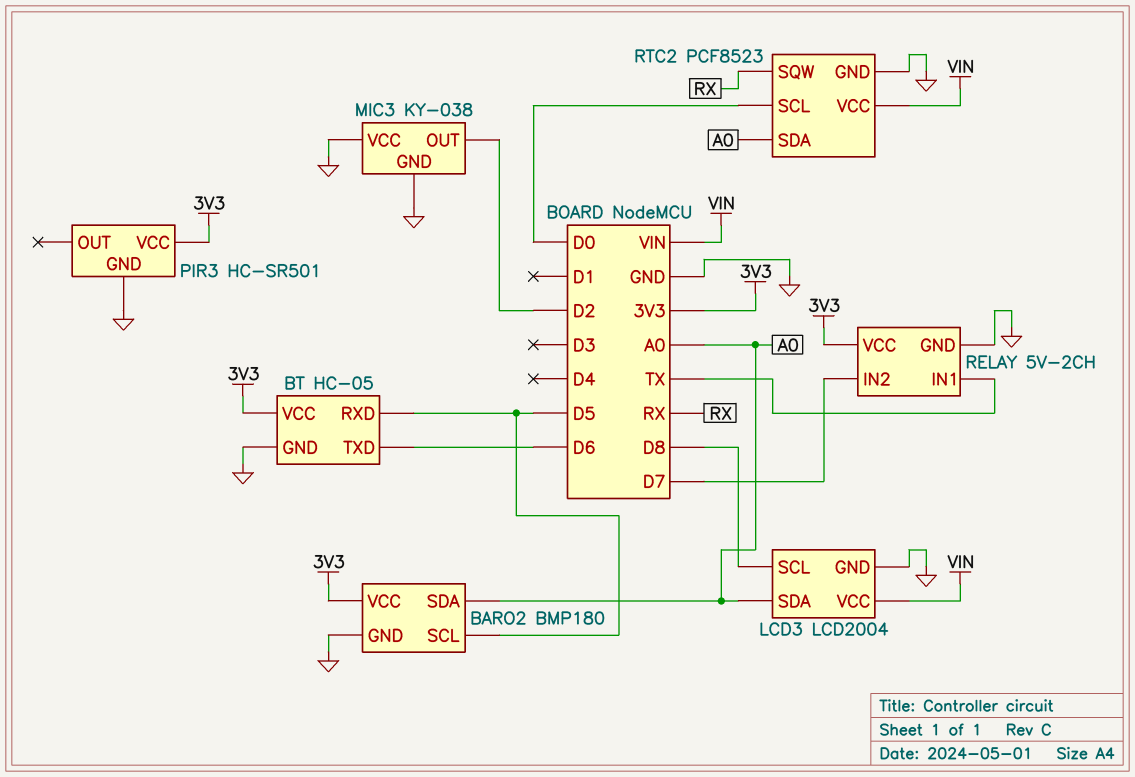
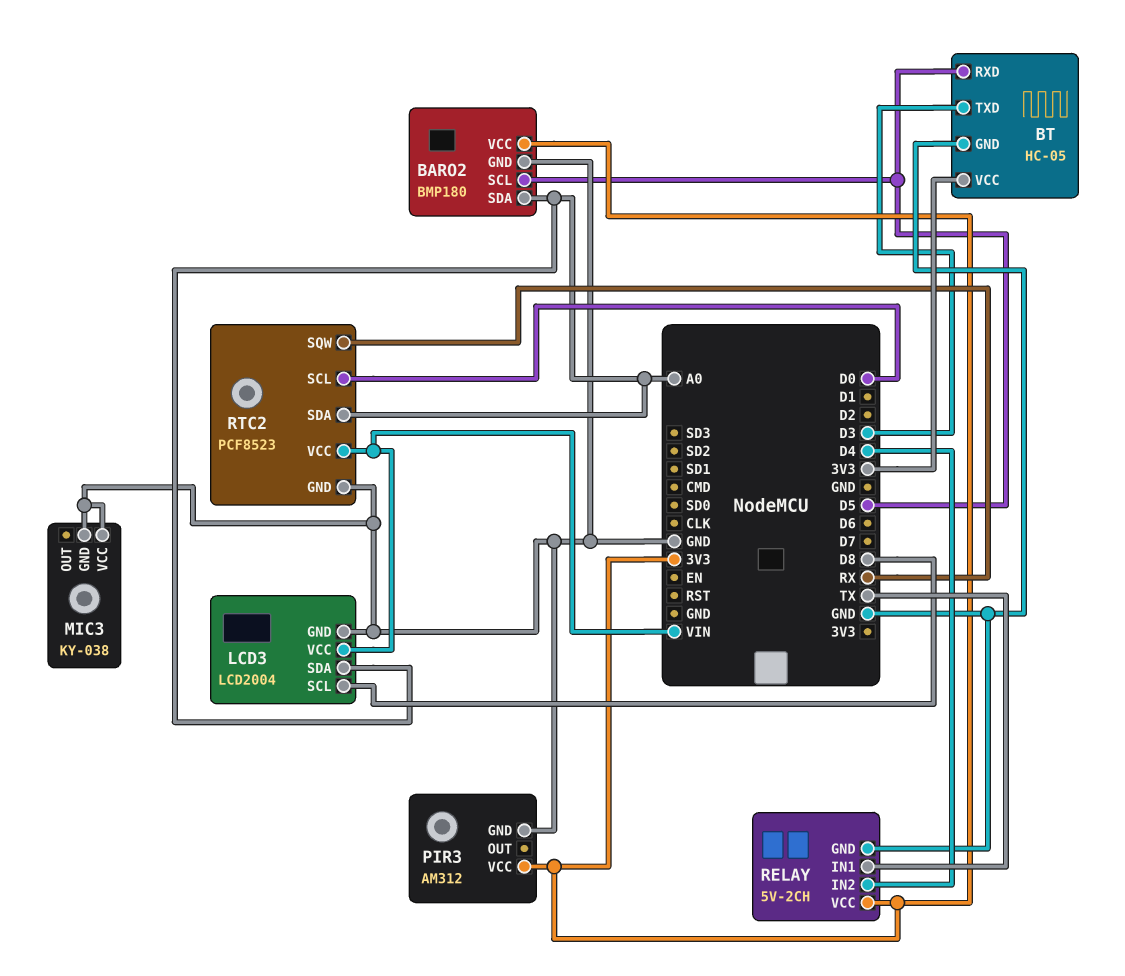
BT pin TXD: D6 -> D3
MIC3 pin OUT: D2 -> none
PIR3: HC-SR501 -> AM312
RELAY pin IN2: D7 -> D4

